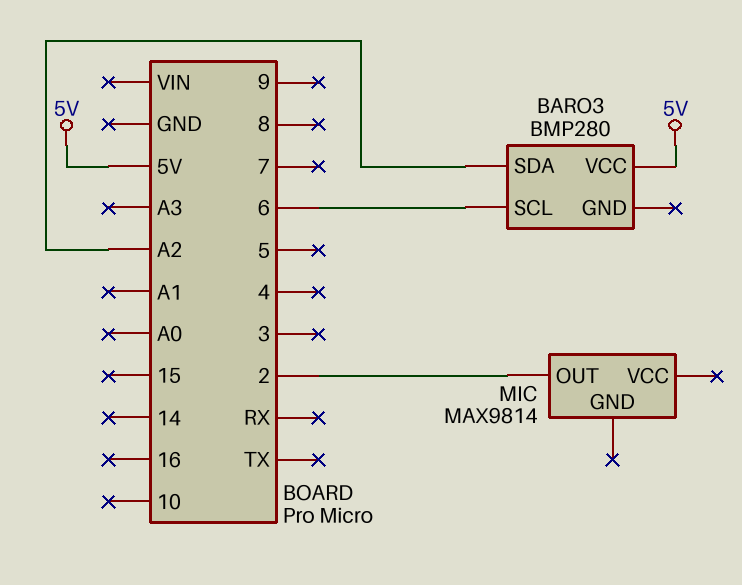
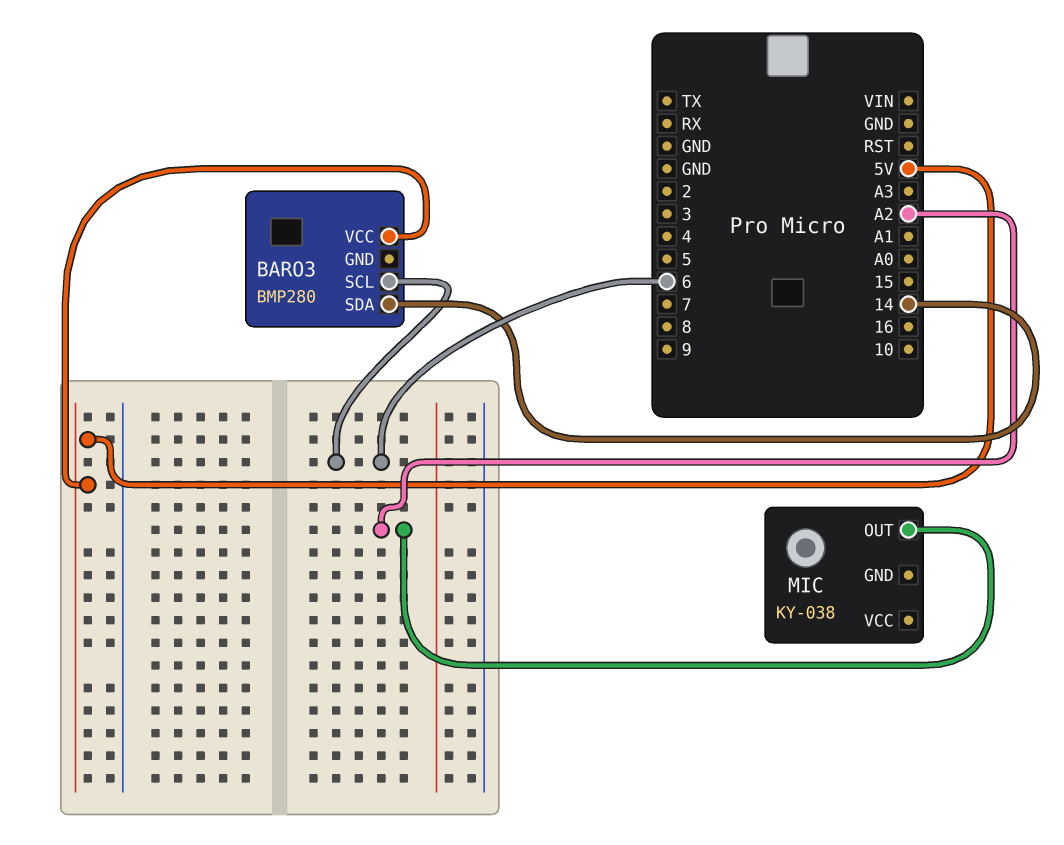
BARO3 pin SDA: A2 -> 14
MIC: MAX9814 -> KY-038
MIC pin OUT: 2 -> A2

